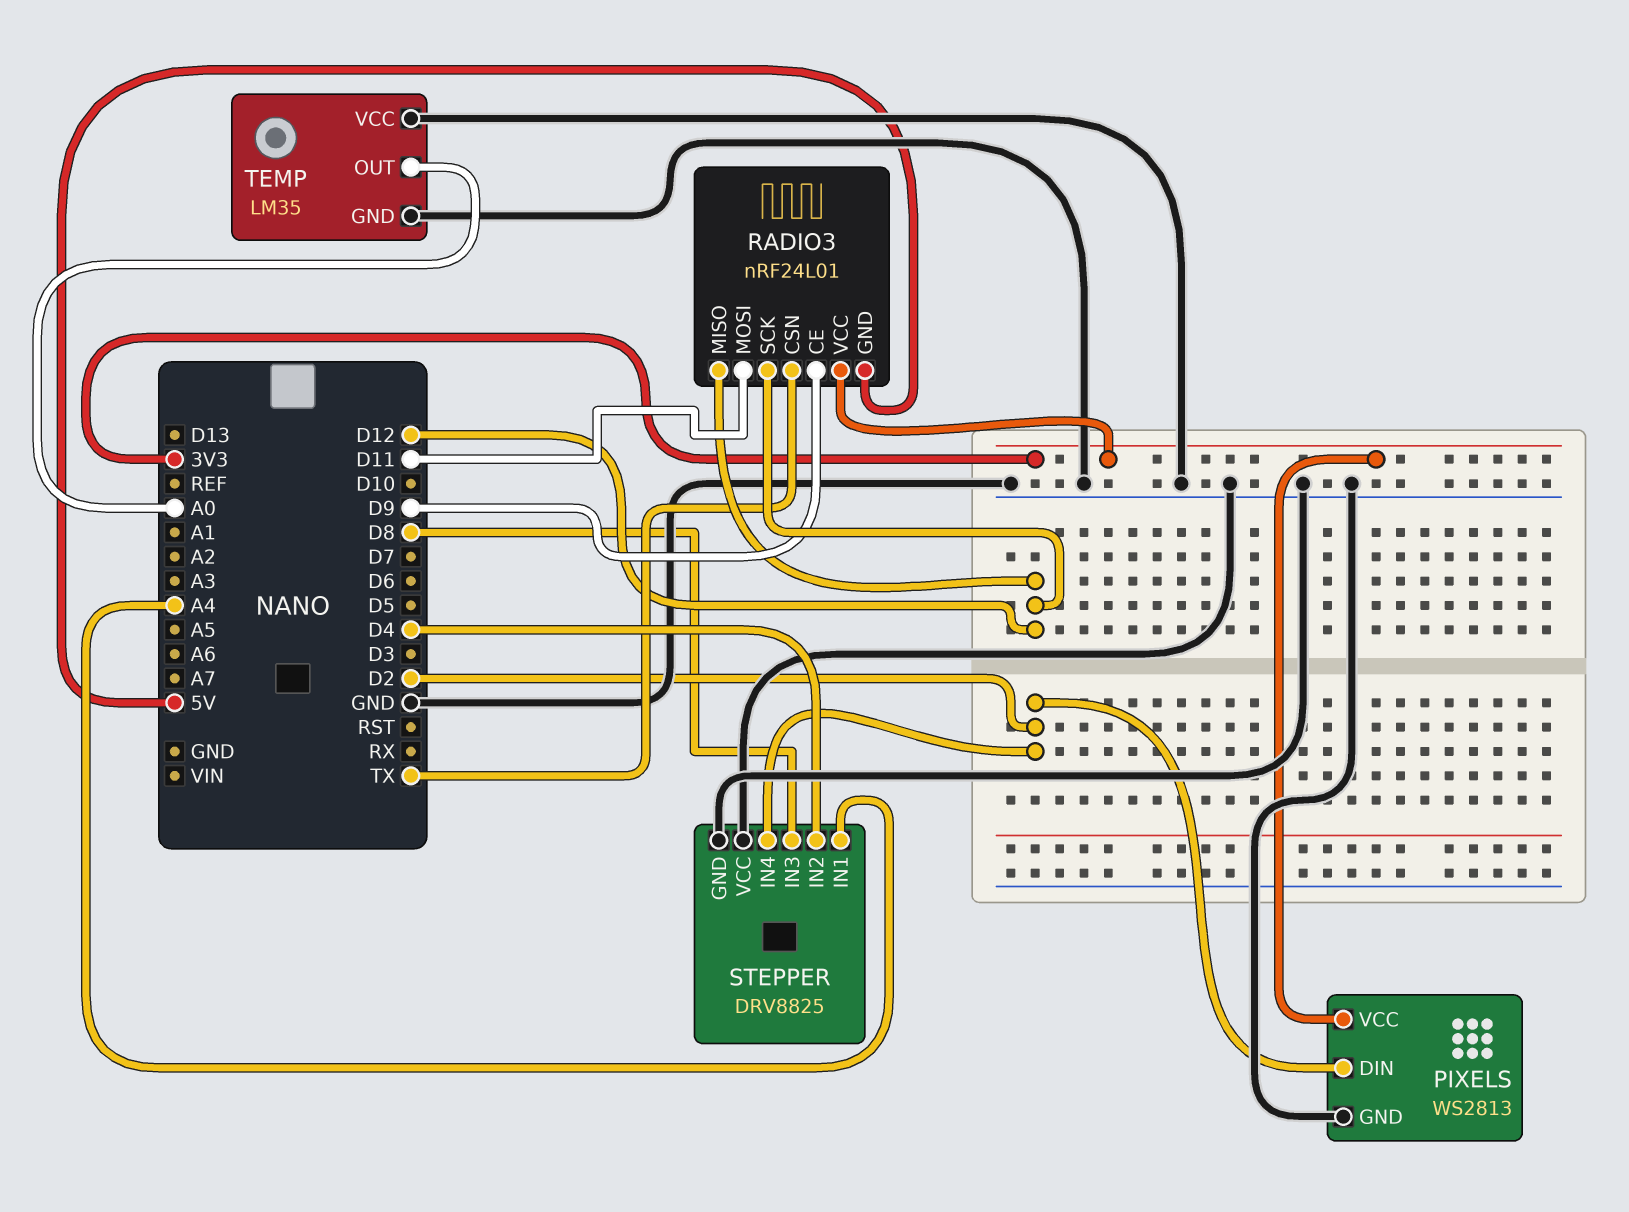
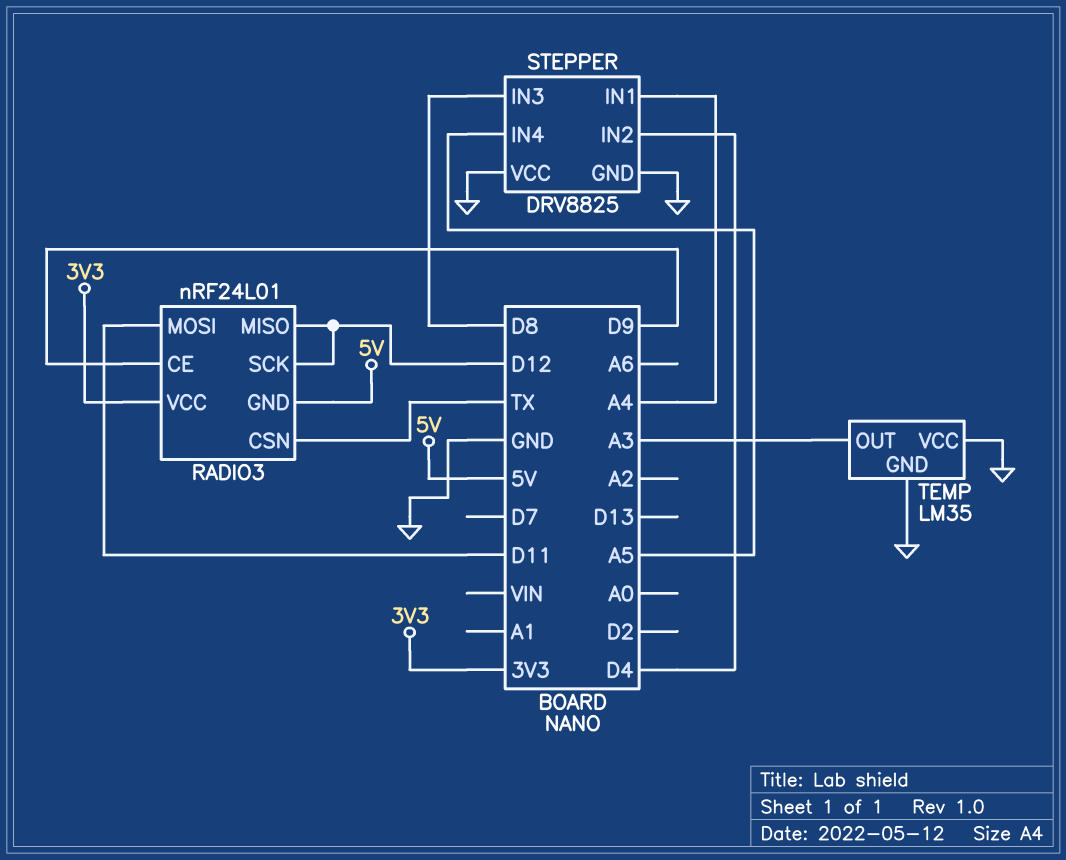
PIXELS: WS2813 -> none
PIXELS pin DIN: D2 -> none
PIXELS pin GND: GND -> none
PIXELS pin VCC: 3V3 -> none
STEPPER pin IN4: D2 -> A5
TEMP pin OUT: A0 -> A3

